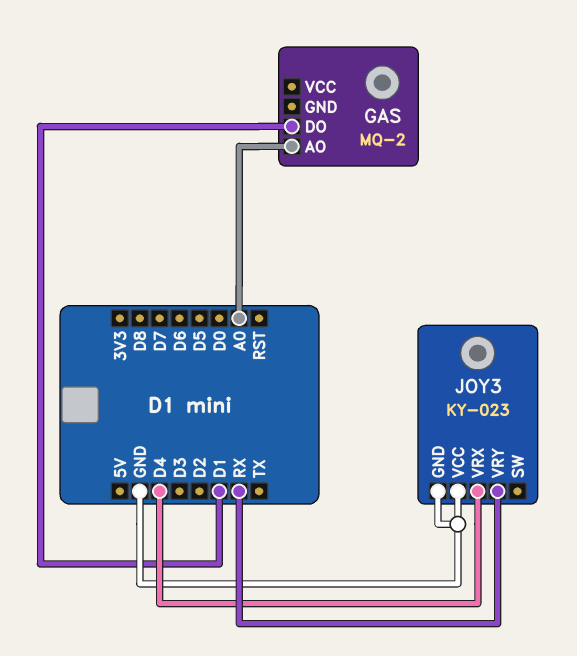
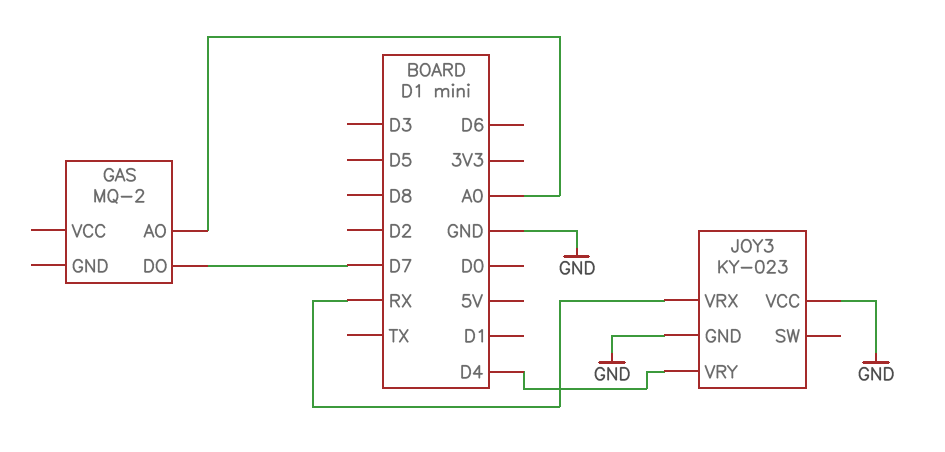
GAS pin DO: D1 -> D7
JOY3 pin VRX: D4 -> RX
JOY3 pin VRY: RX -> D4

